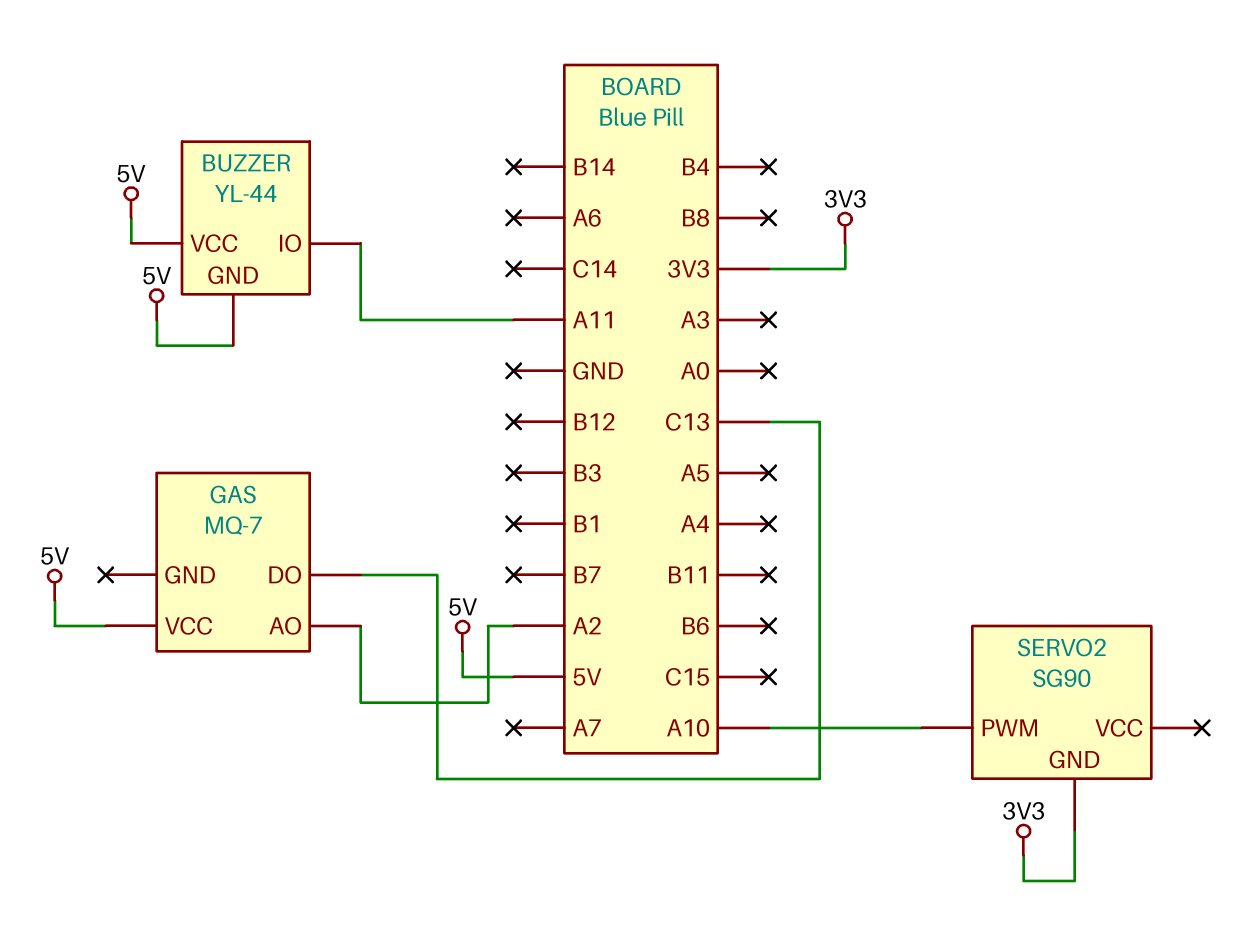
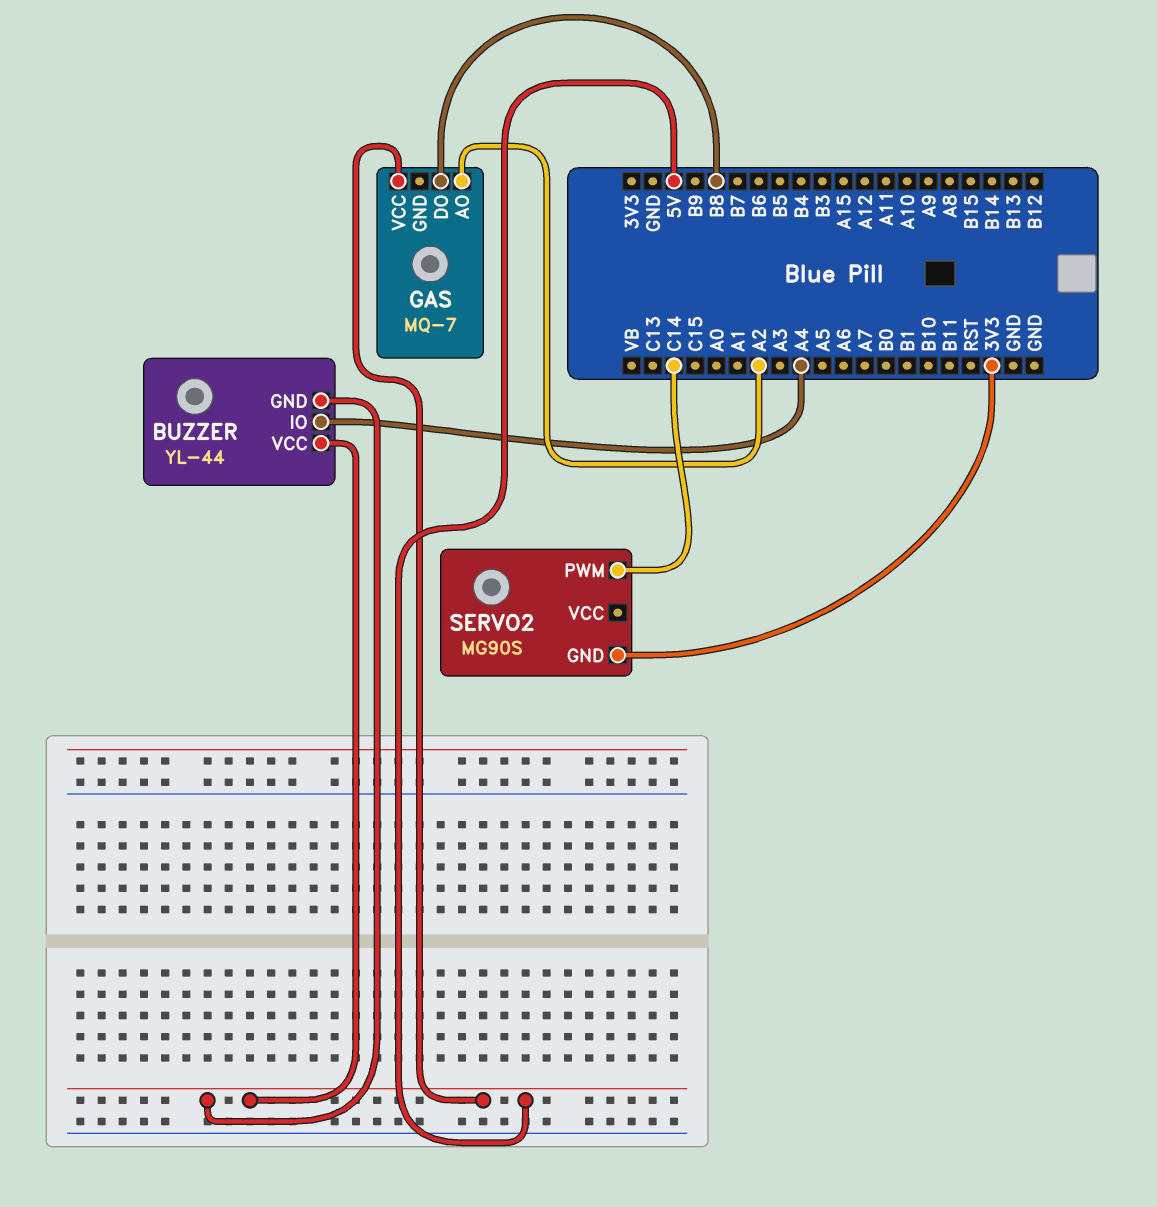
BUZZER pin IO: A11 -> A4
GAS pin DO: C13 -> B8
SERVO2: SG90 -> MG90S
SERVO2 pin PWM: A10 -> C14

